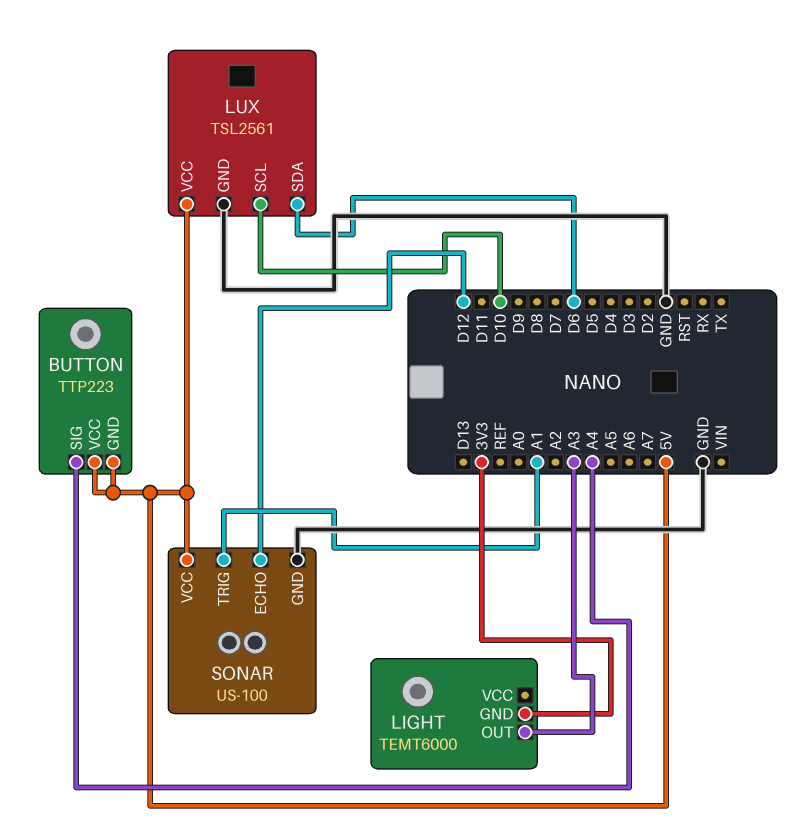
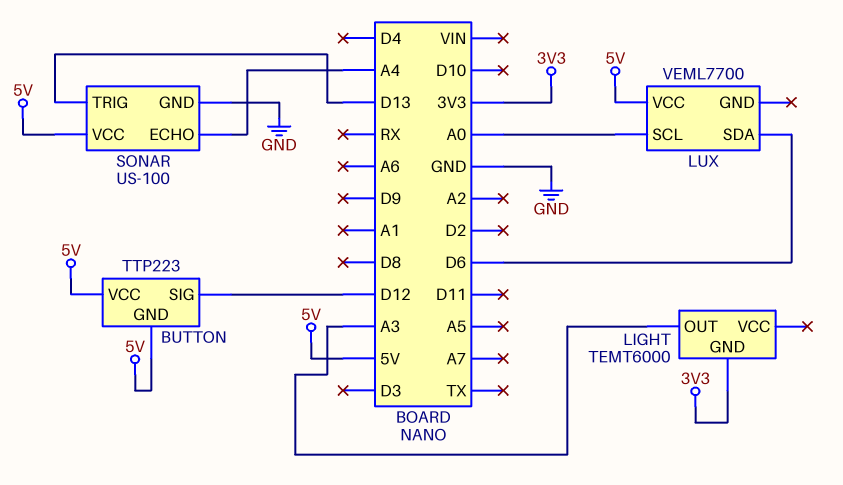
BUTTON pin SIG: A4 -> D12
LUX: TSL2561 -> VEML7700
LUX pin GND: GND -> none
LUX pin SCL: D10 -> A0
SONAR pin ECHO: D12 -> A4
SONAR pin TRIG: A1 -> D13

